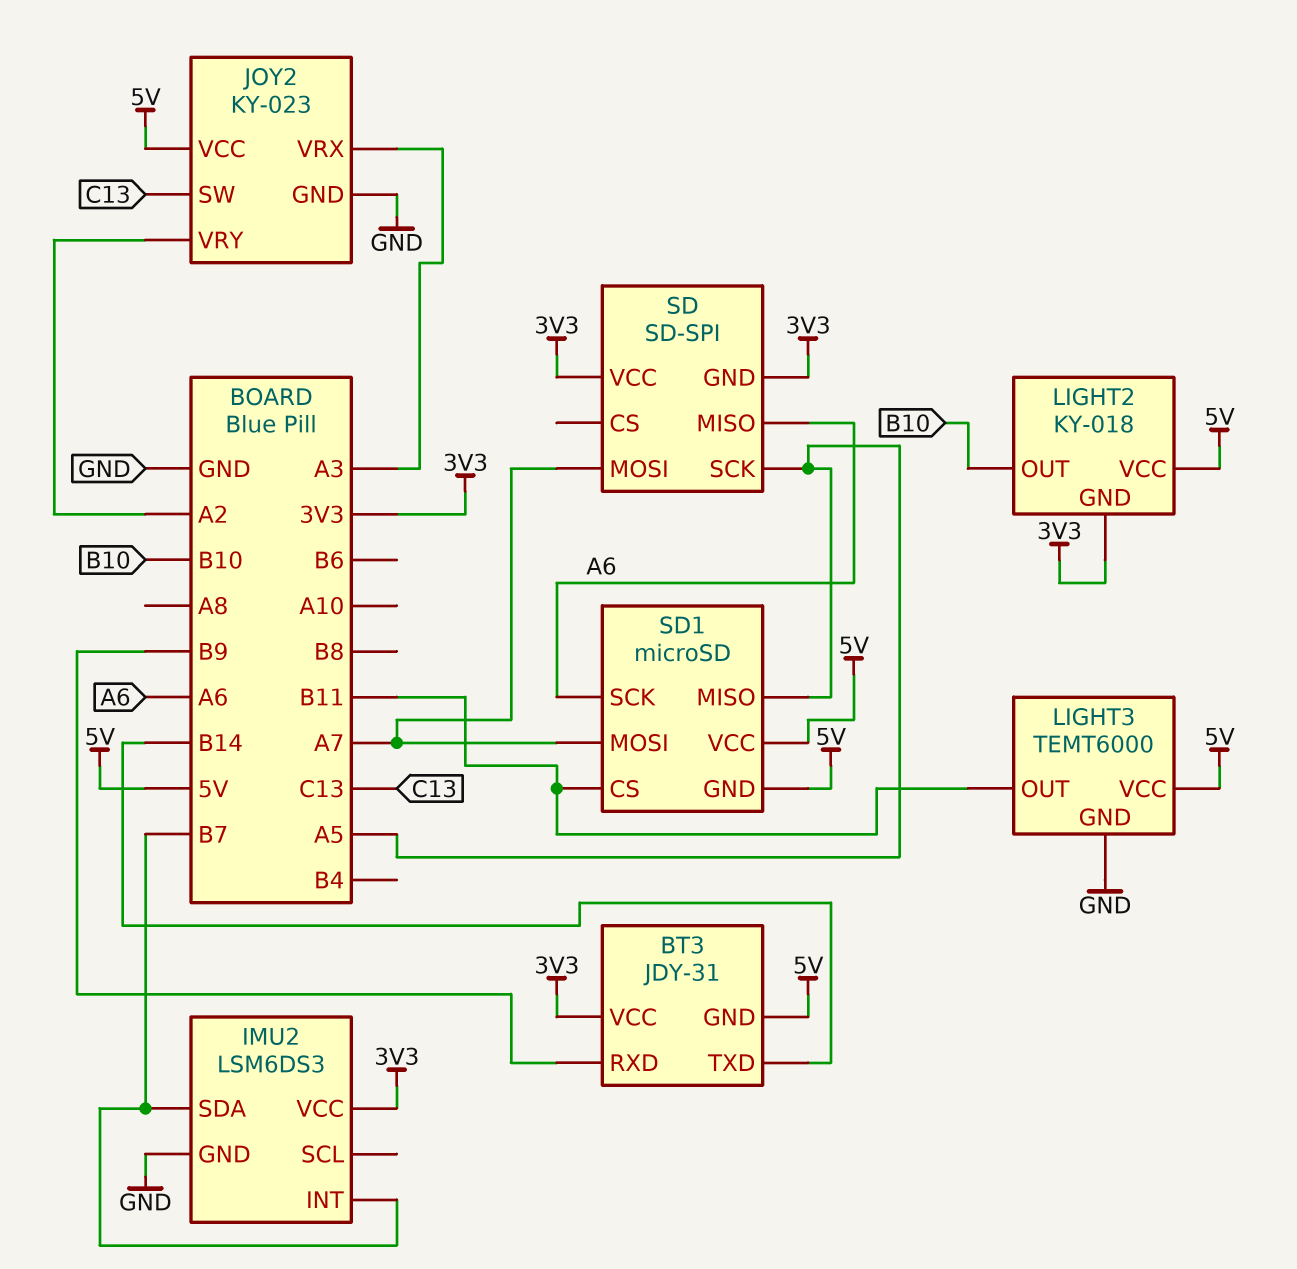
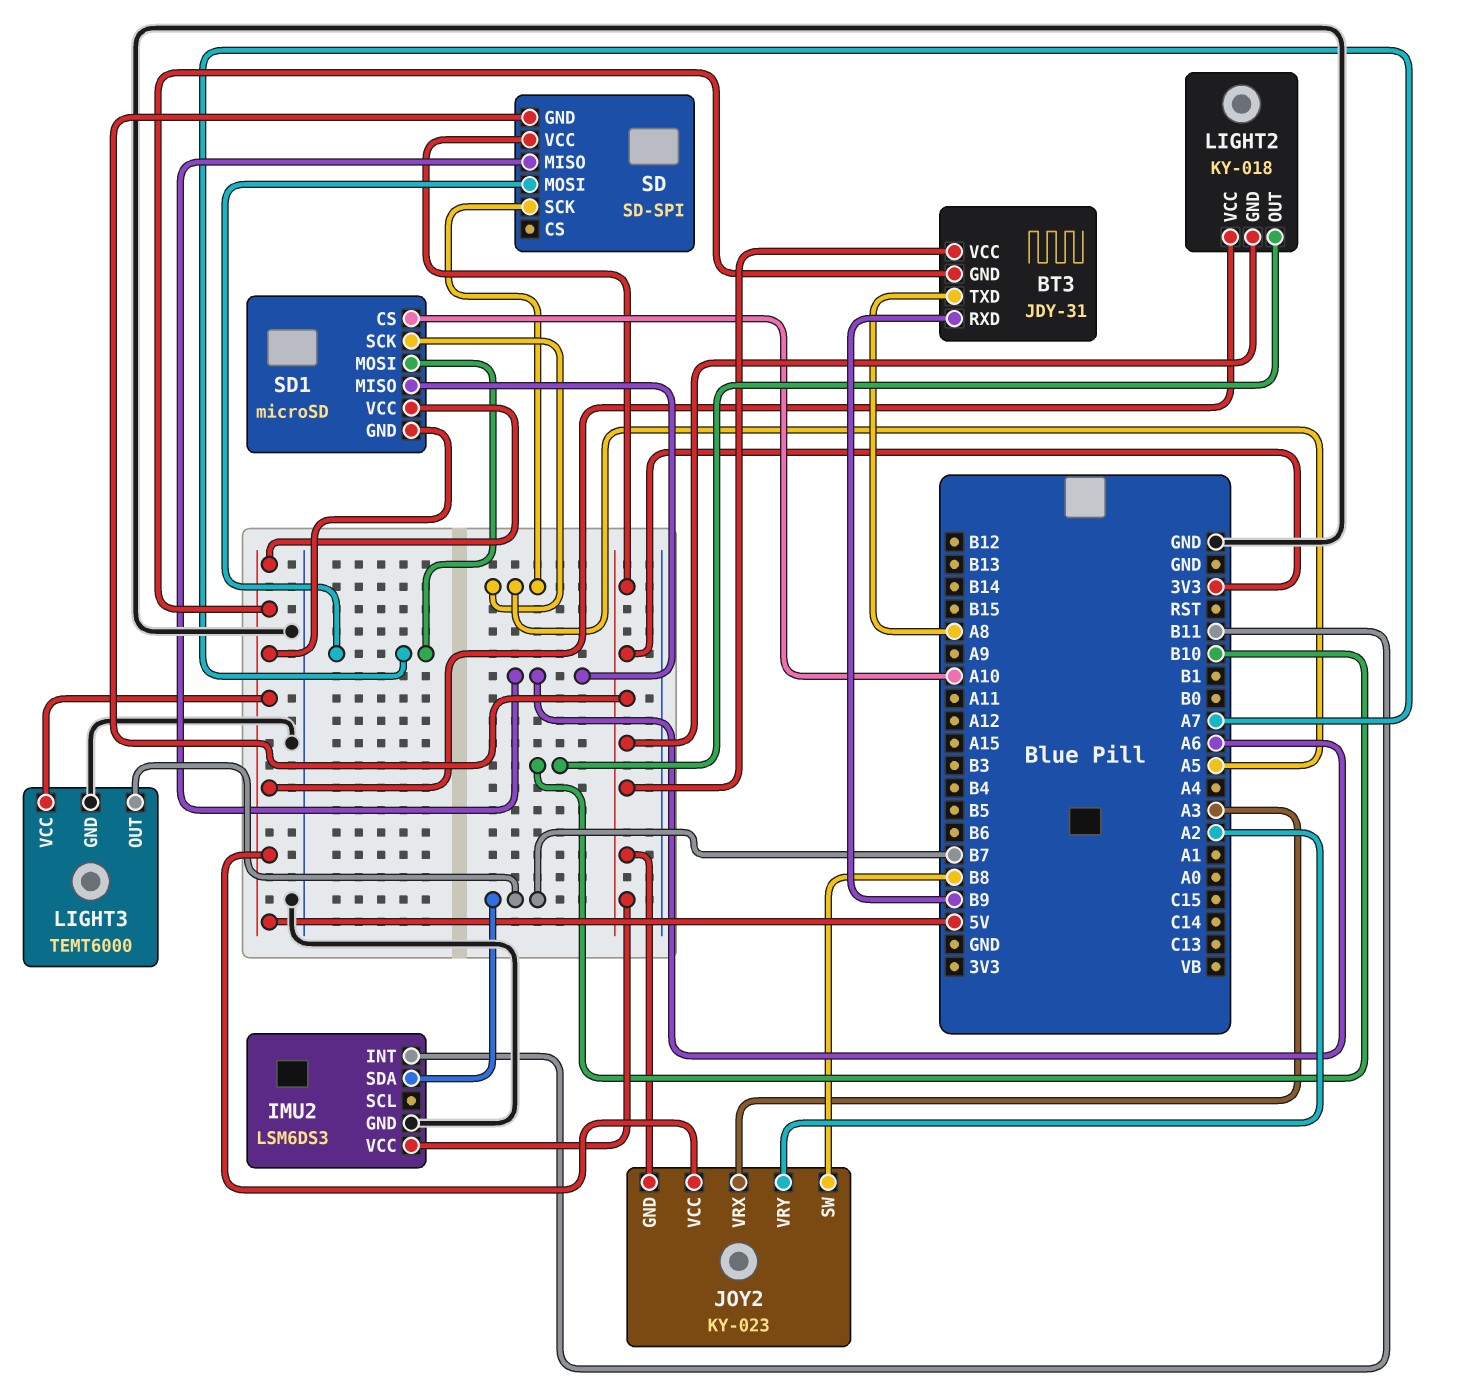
BT3 pin TXD: B14 -> A8
IMU2 pin INT: B7 -> B11
JOY2 pin GND: GND -> 3V3
JOY2 pin SW: C13 -> B8
LIGHT3 pin OUT: B11 -> B7
SD1 pin CS: B11 -> A10
SD1 pin MISO: A5 -> A6
SD1 pin SCK: A6 -> A5

